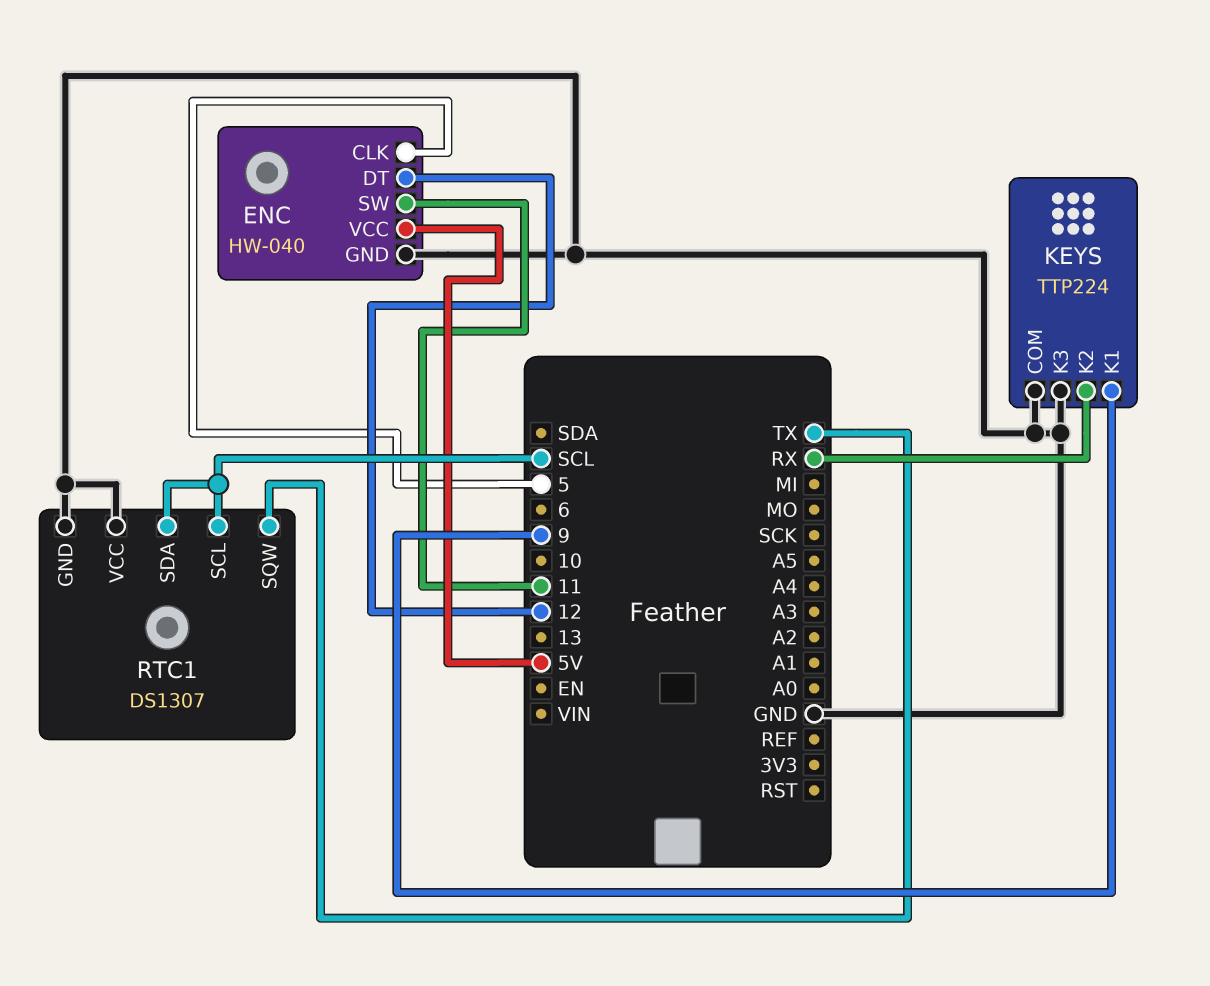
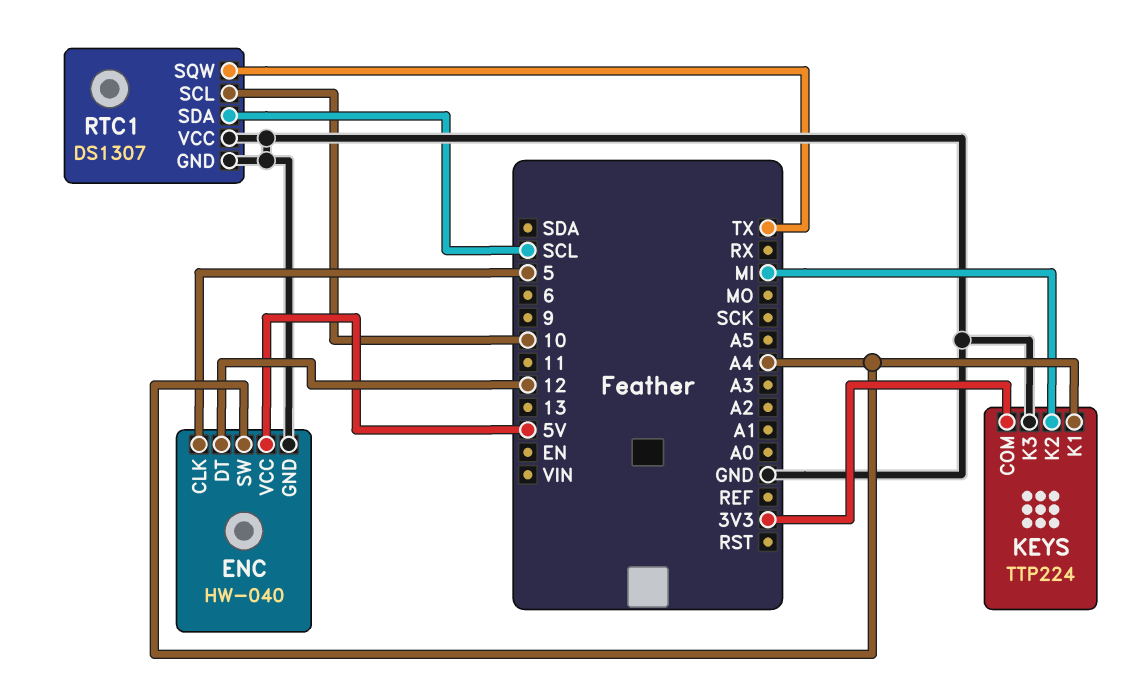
ENC pin SW: 11 -> A4
KEYS pin COM: GND -> 3V3
KEYS pin K1: 9 -> A4
KEYS pin K2: RX -> MI
RTC1 pin SCL: SCL -> 10

